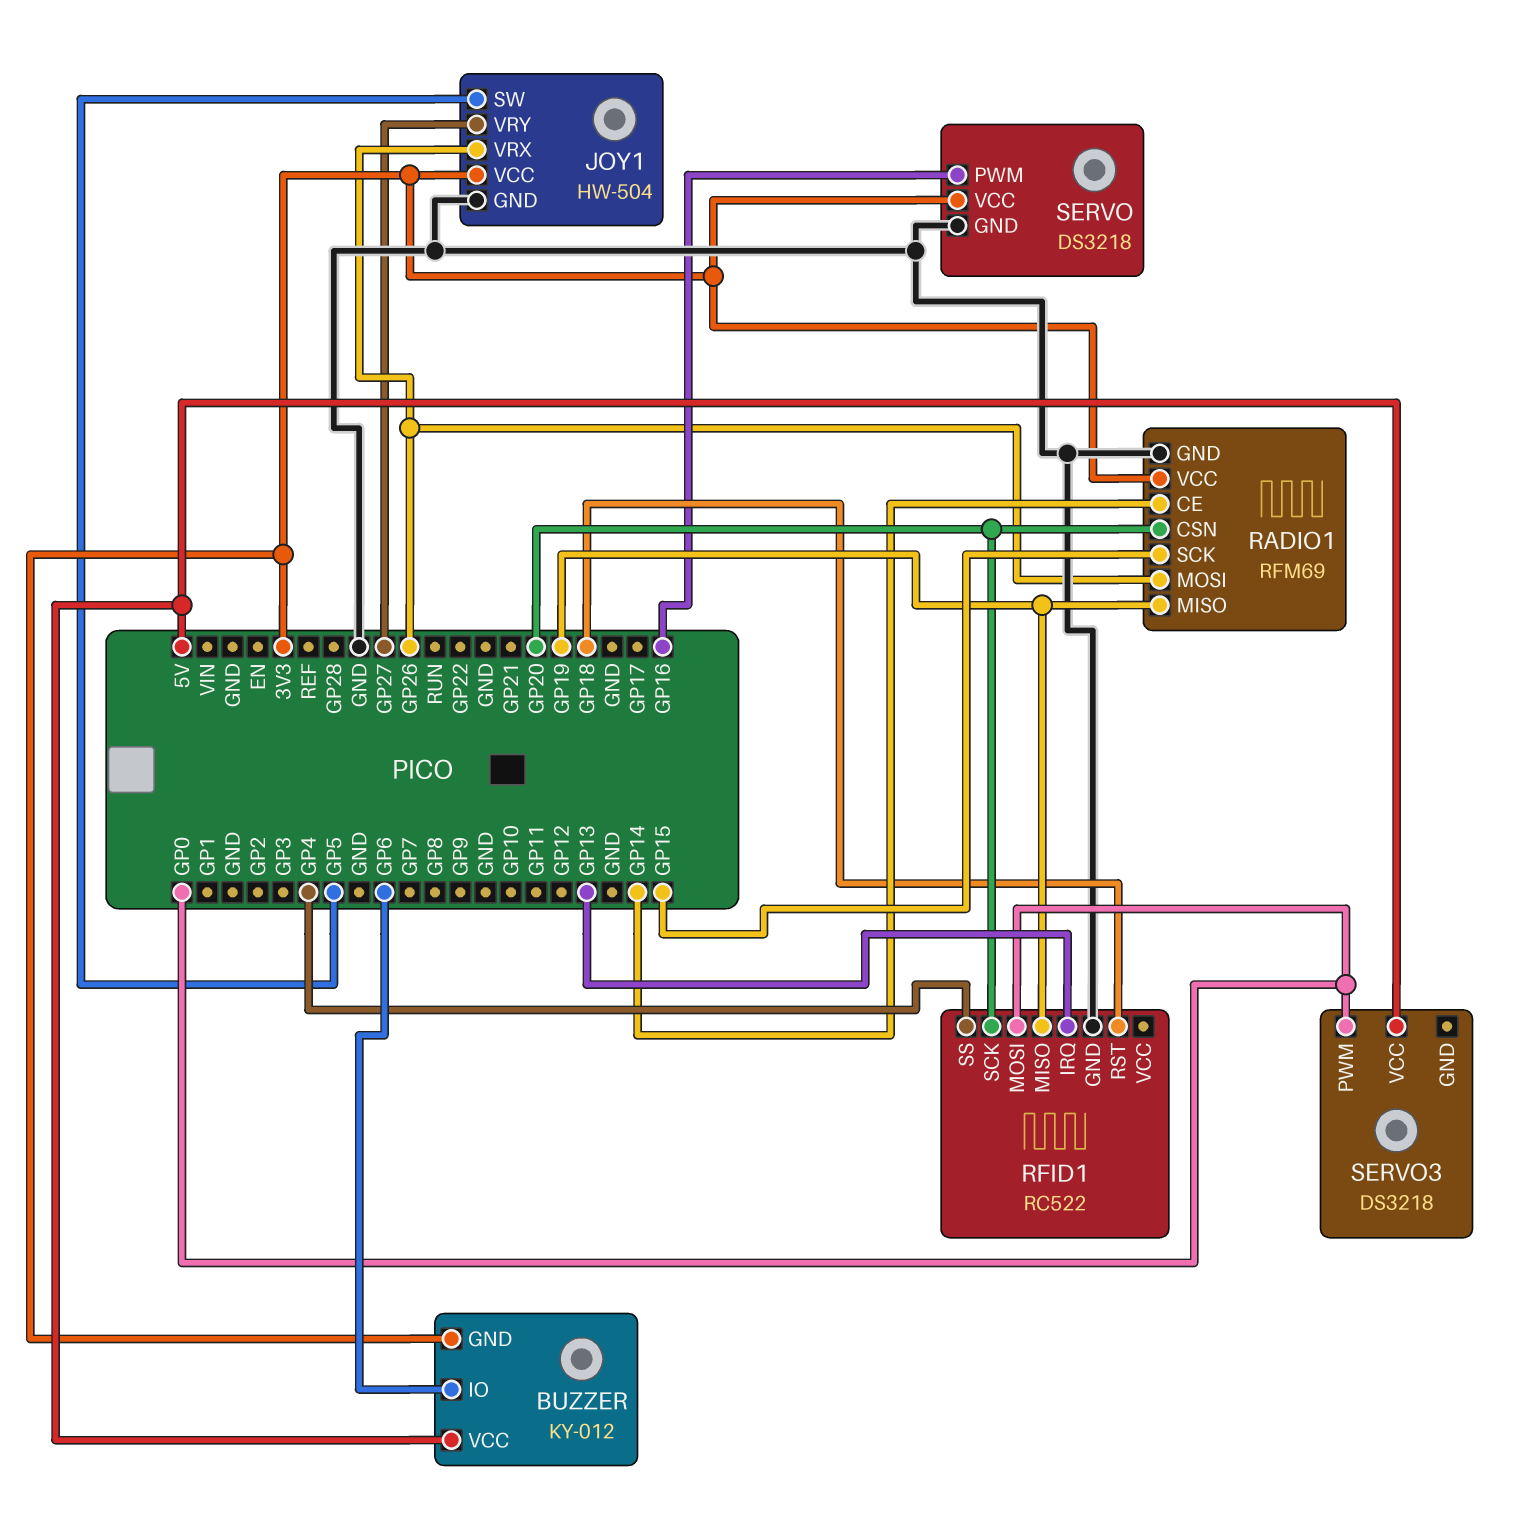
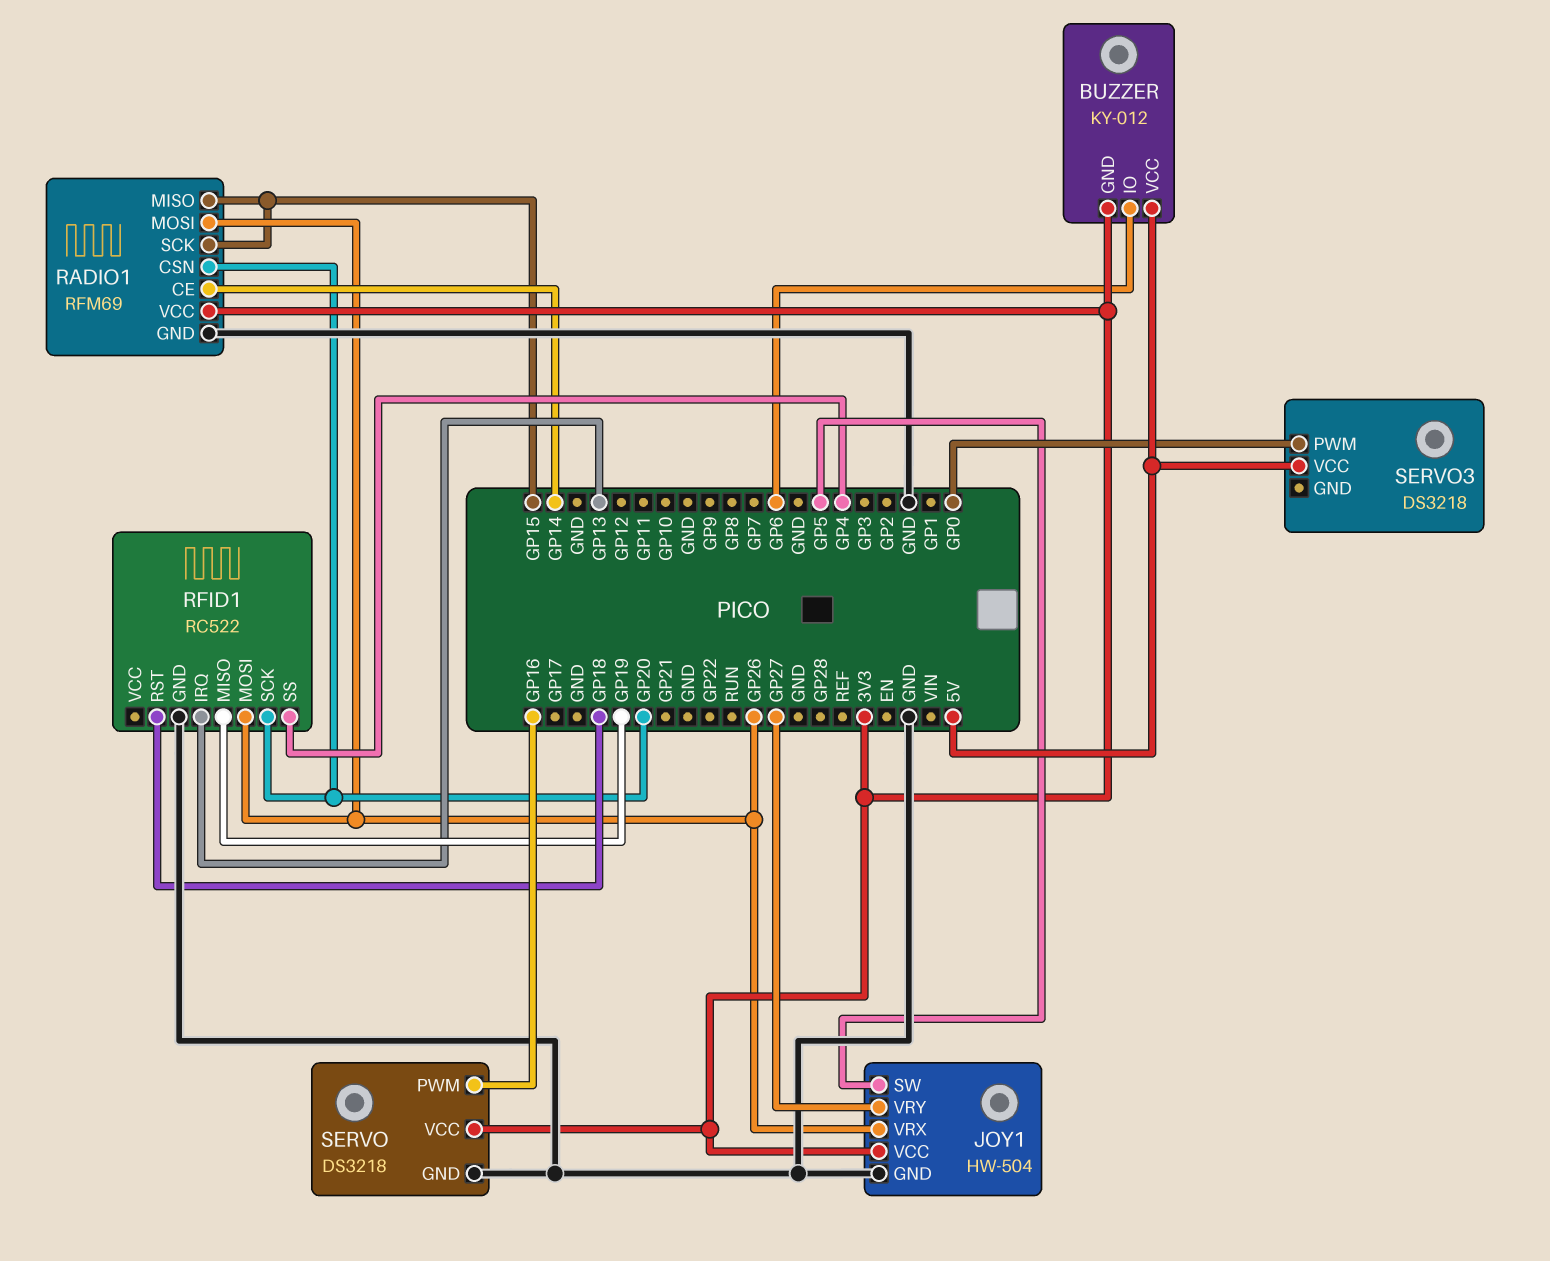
RADIO1 pin MISO: GP19 -> GP15
RFID1 pin MOSI: GP0 -> GP26

